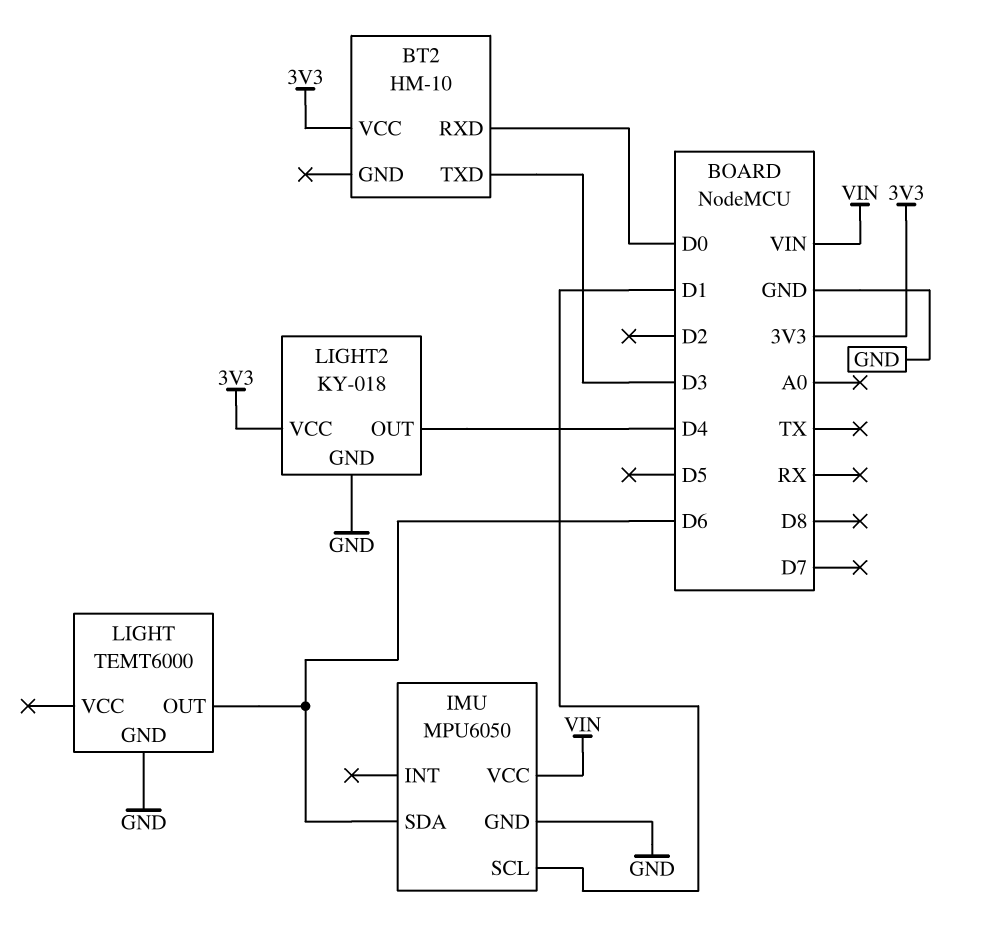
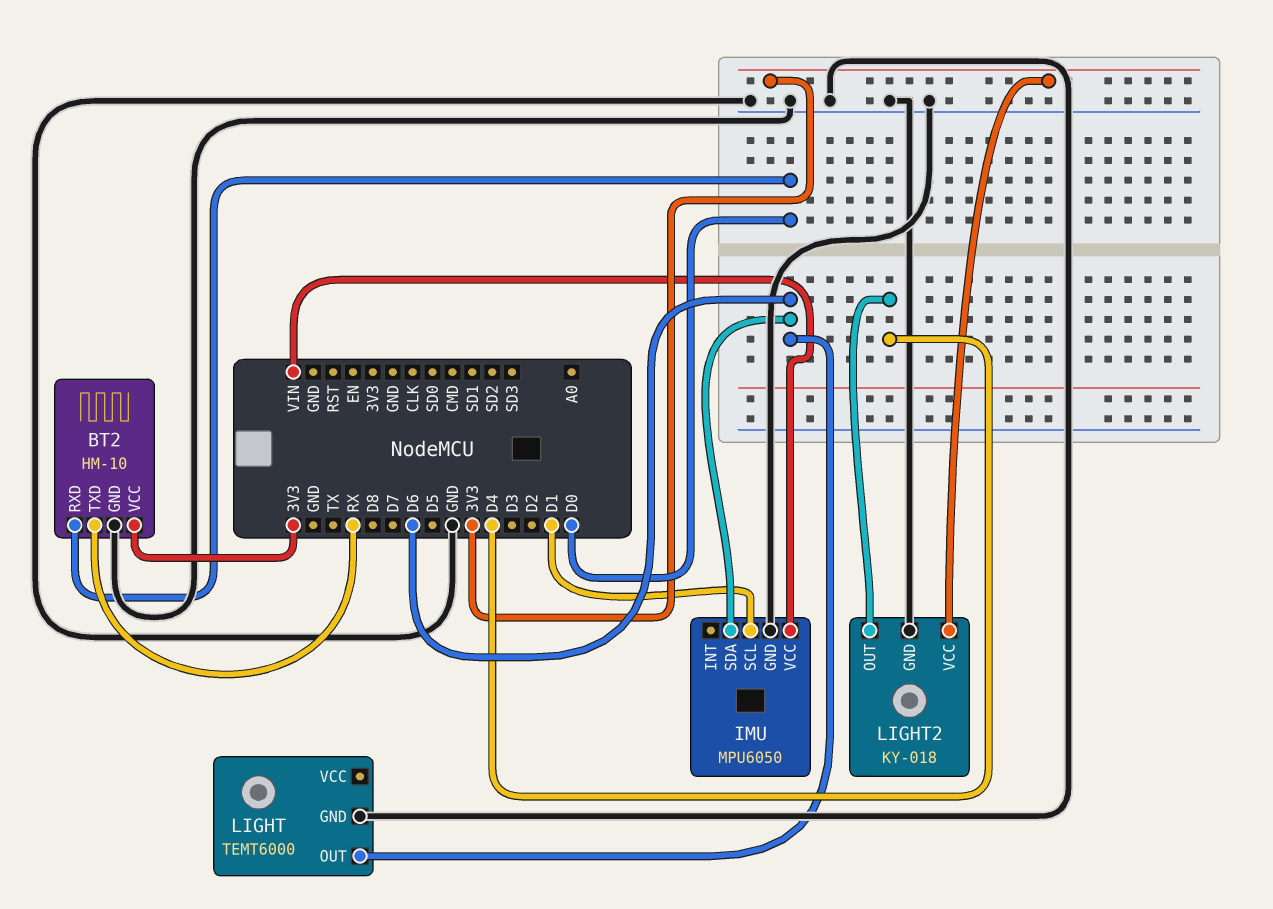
BT2 pin GND: none -> GND
BT2 pin TXD: D3 -> RX

